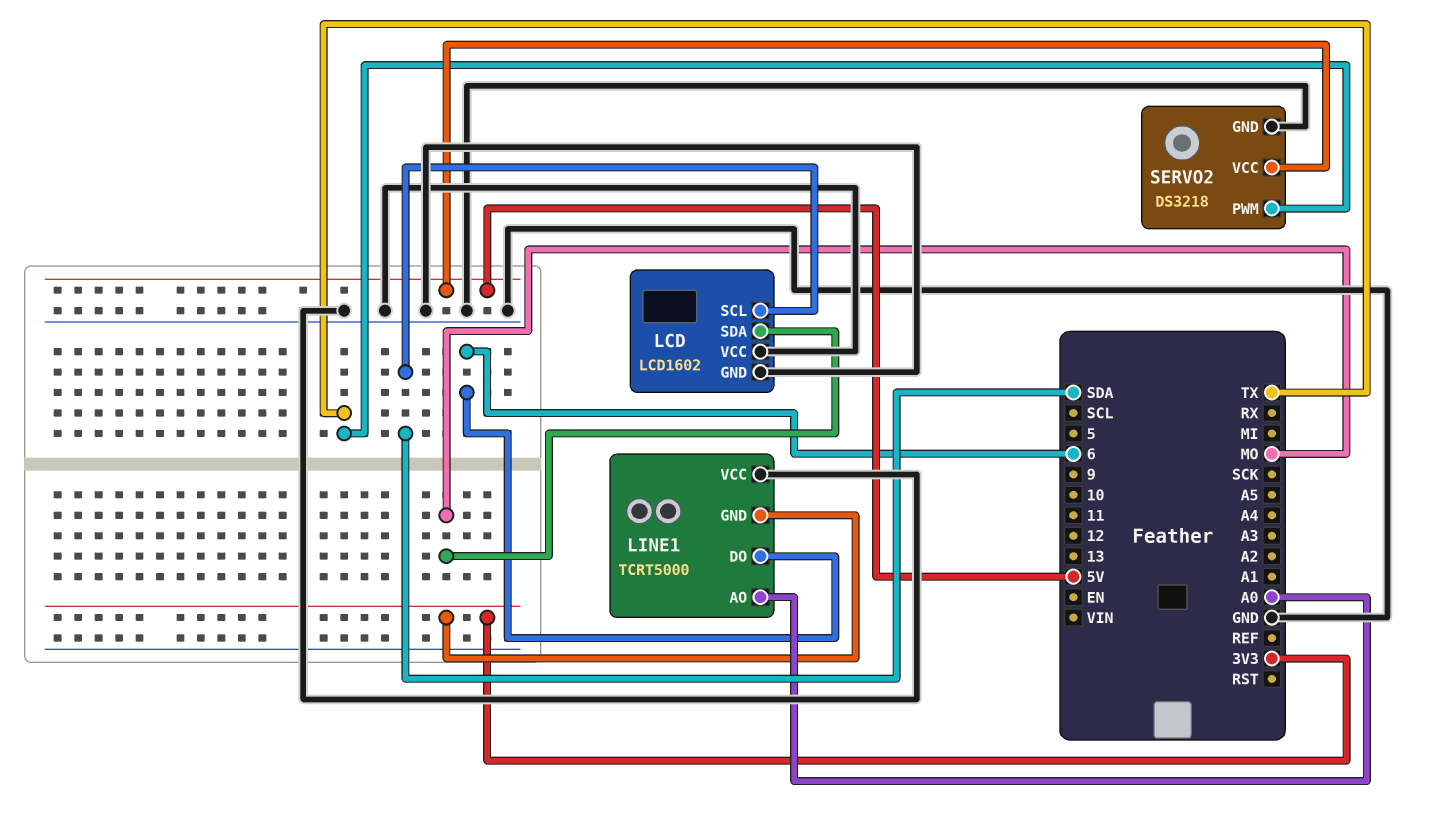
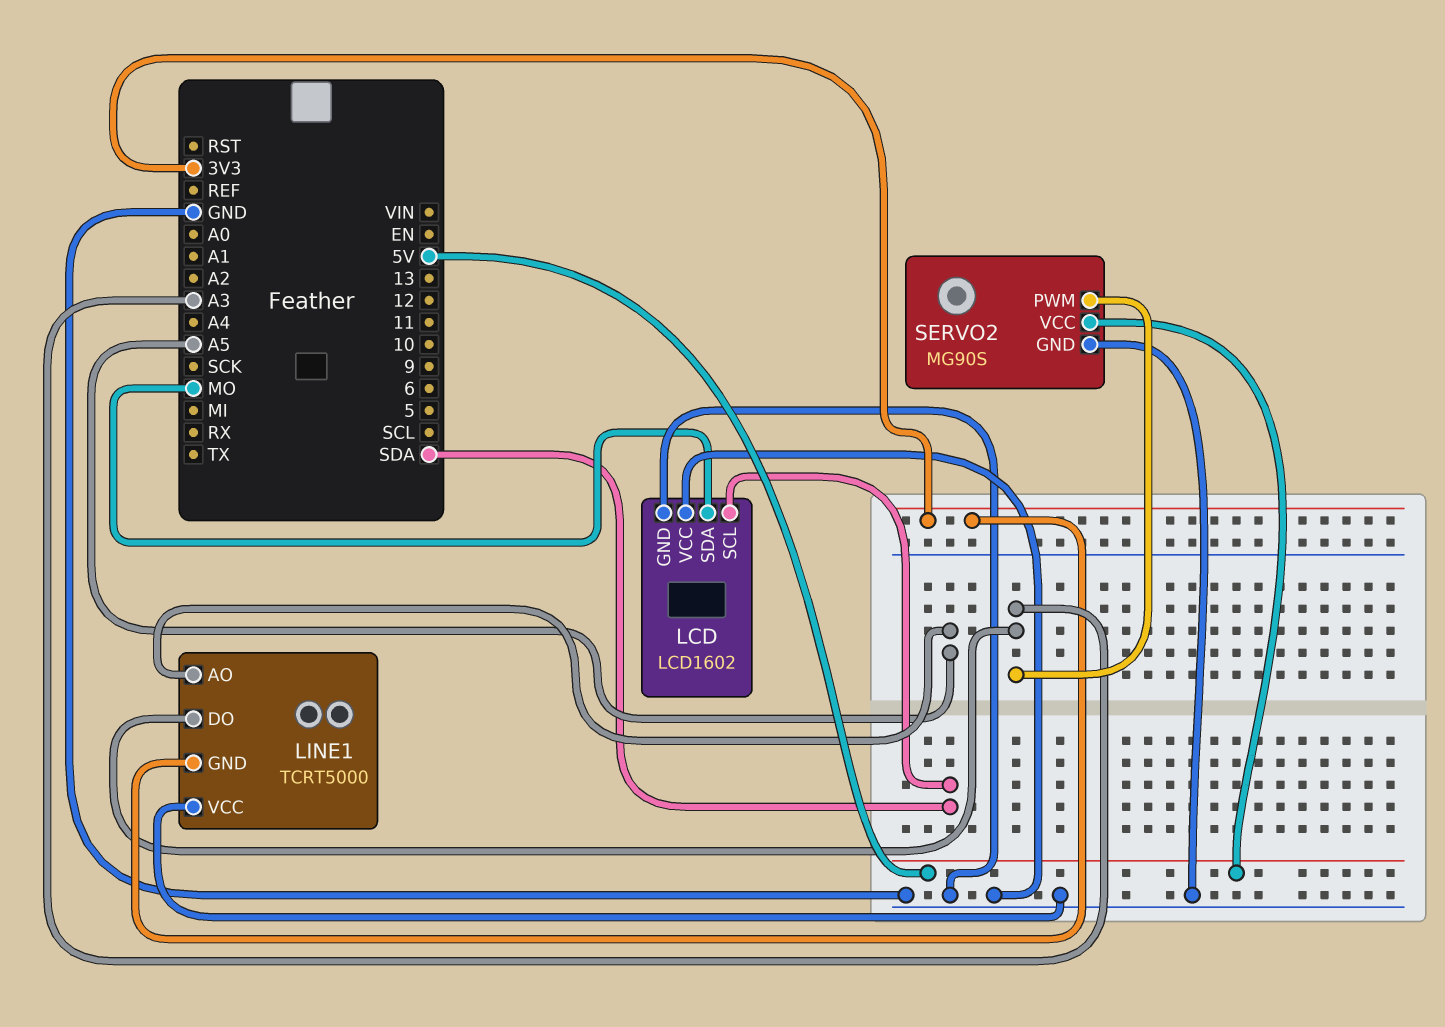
LINE1 pin AO: A0 -> A5
LINE1 pin DO: 6 -> A3
SERVO2: DS3218 -> MG90S
SERVO2 pin PWM: TX -> A3

